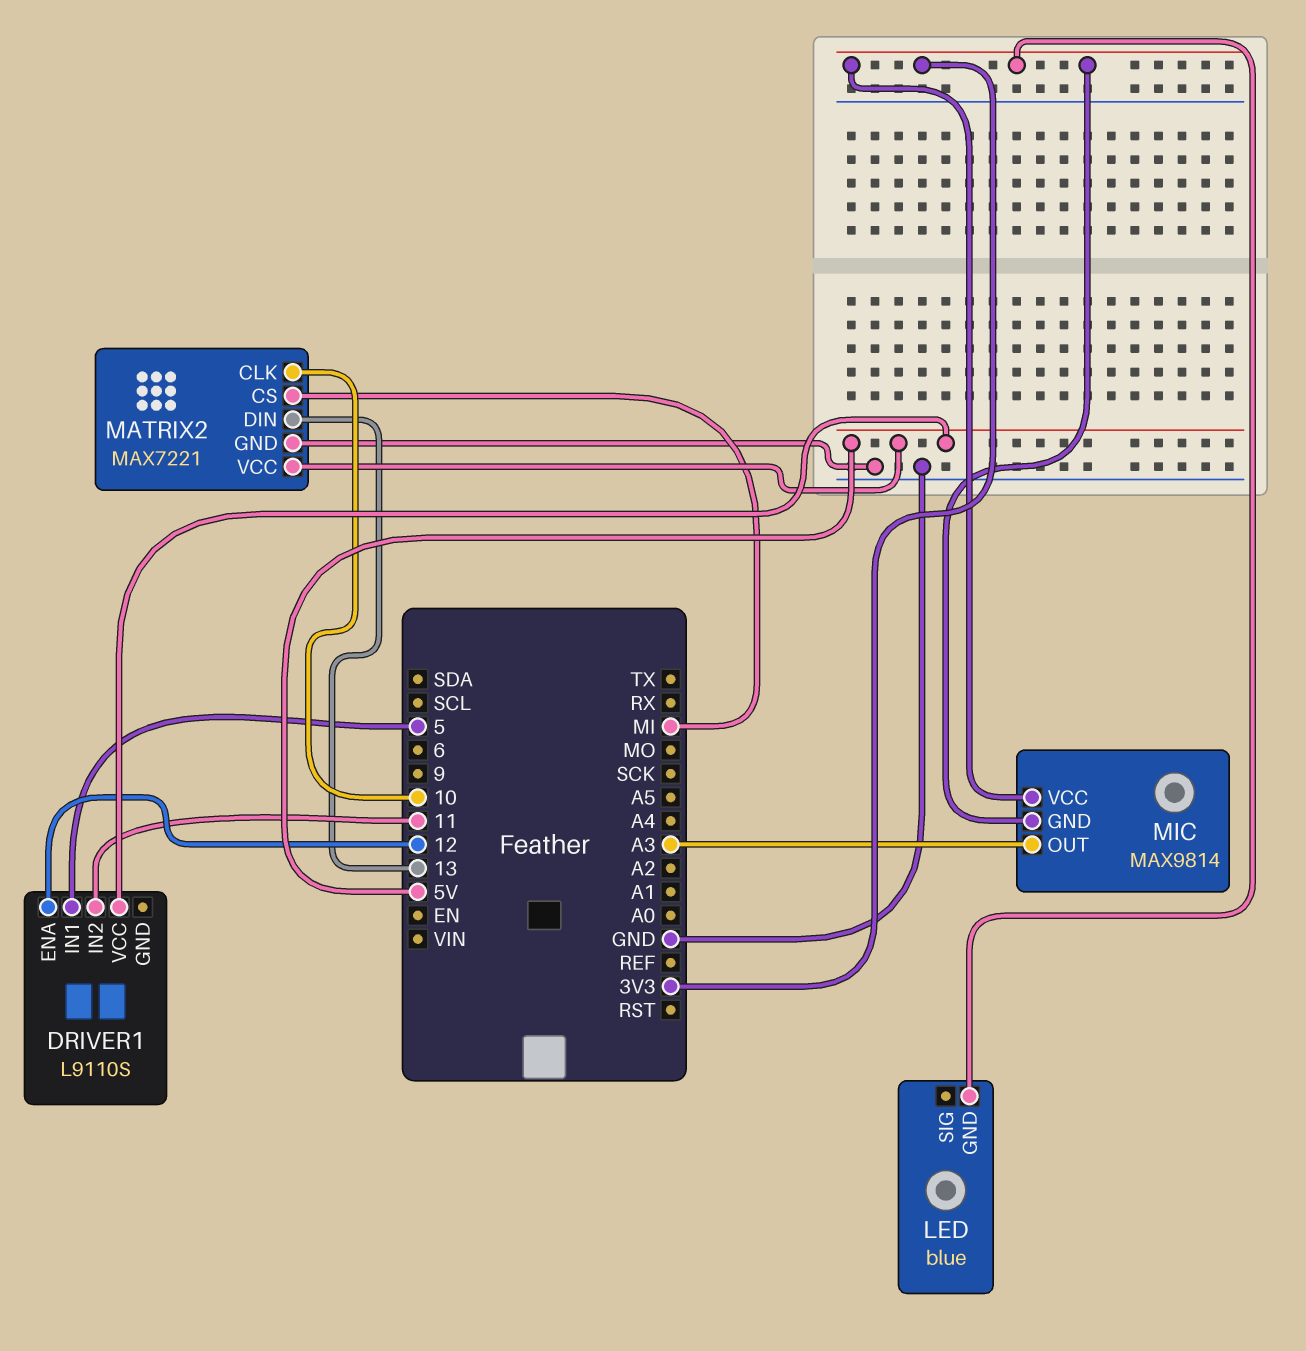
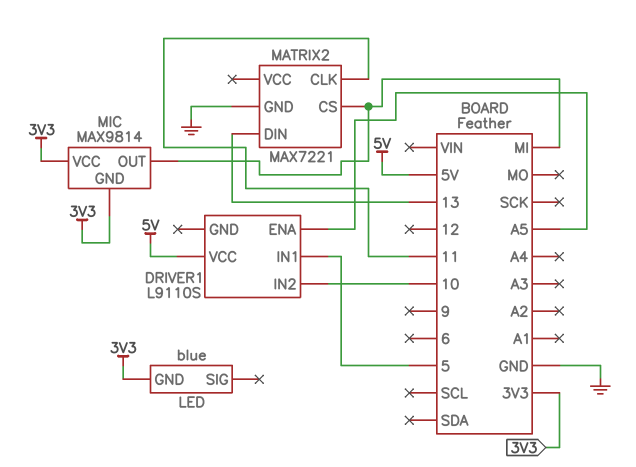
DRIVER1 pin ENA: 12 -> A5
DRIVER1 pin IN2: 11 -> 10
MATRIX2 pin CLK: 10 -> 11
MATRIX2 pin VCC: 5V -> none
MIC pin OUT: A3 -> MI

